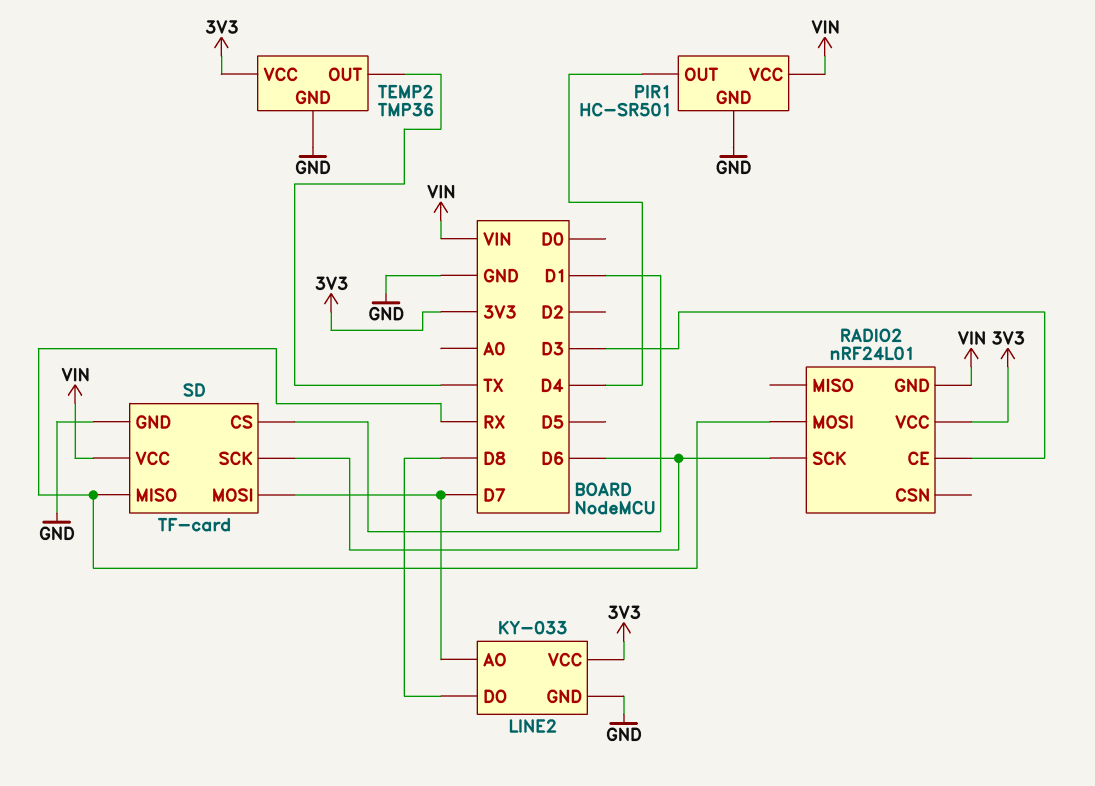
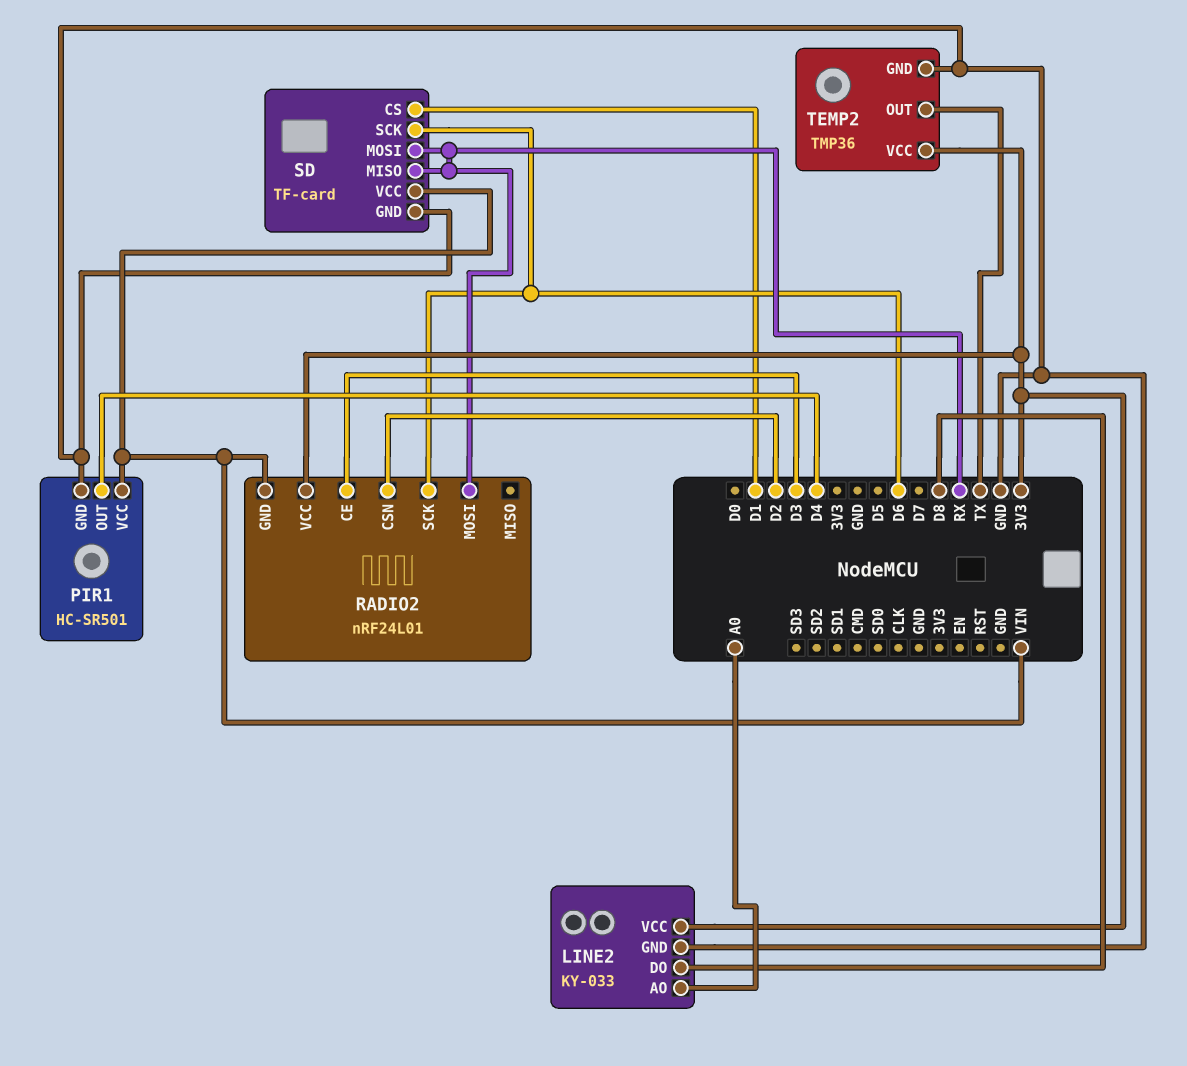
LINE2 pin AO: D7 -> A0
RADIO2 pin CSN: none -> D2
SD pin MOSI: D7 -> RX

